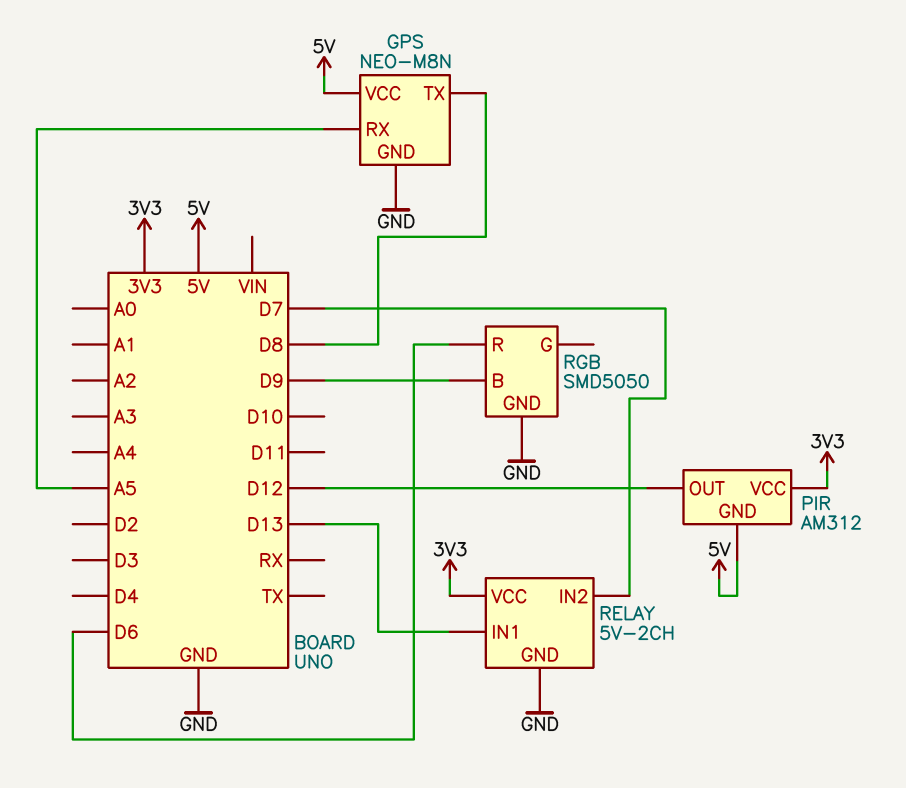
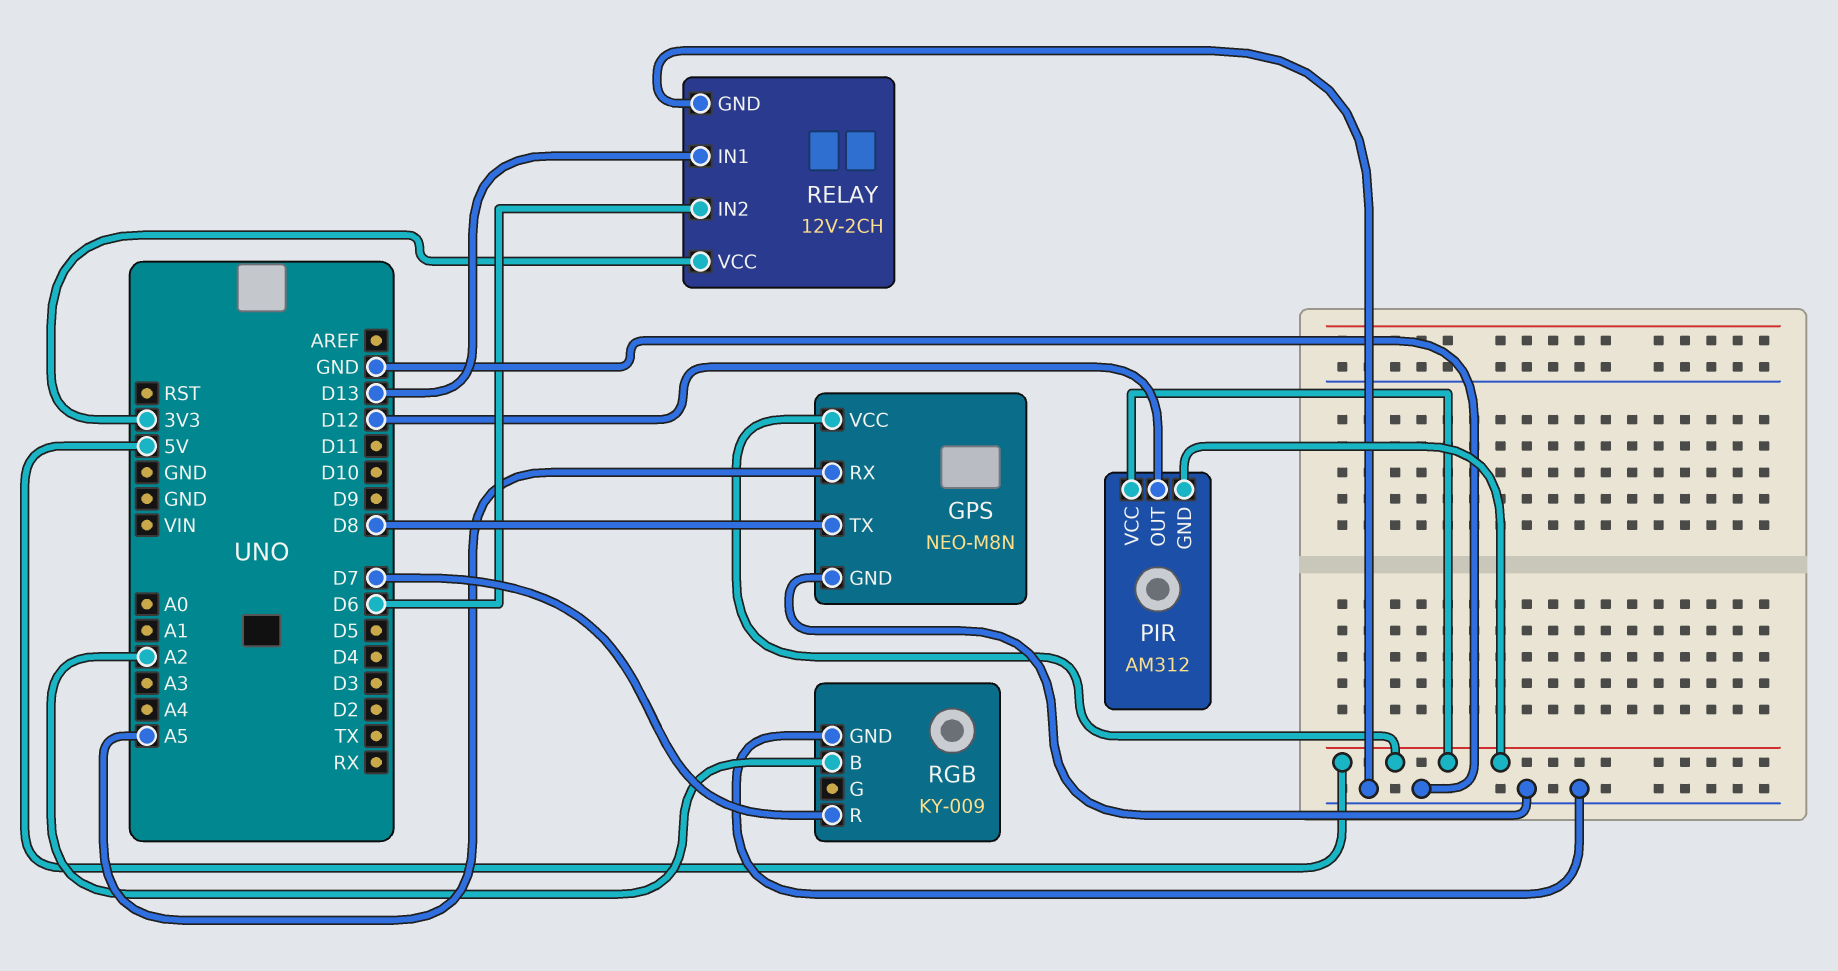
PIR pin VCC: 3V3 -> 5V
RELAY: 5V-2CH -> 12V-2CH
RELAY pin IN2: D7 -> D6
RGB: SMD5050 -> KY-009
RGB pin B: D9 -> A2
RGB pin R: D6 -> D7

